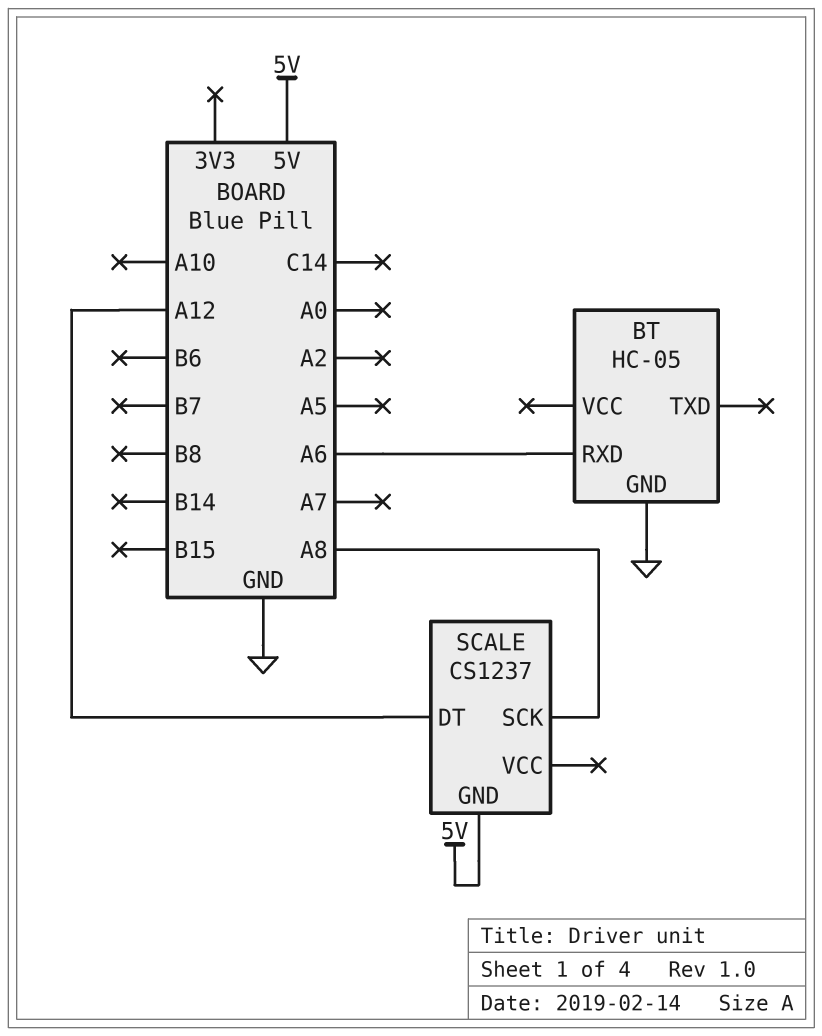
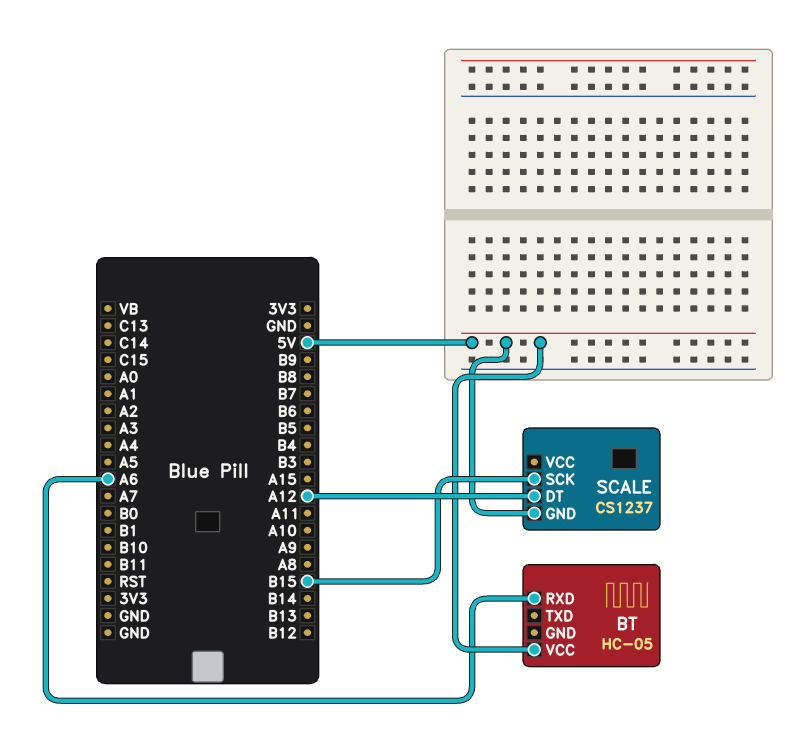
BT pin GND: GND -> none
BT pin VCC: none -> 5V
SCALE pin SCK: A8 -> B15

